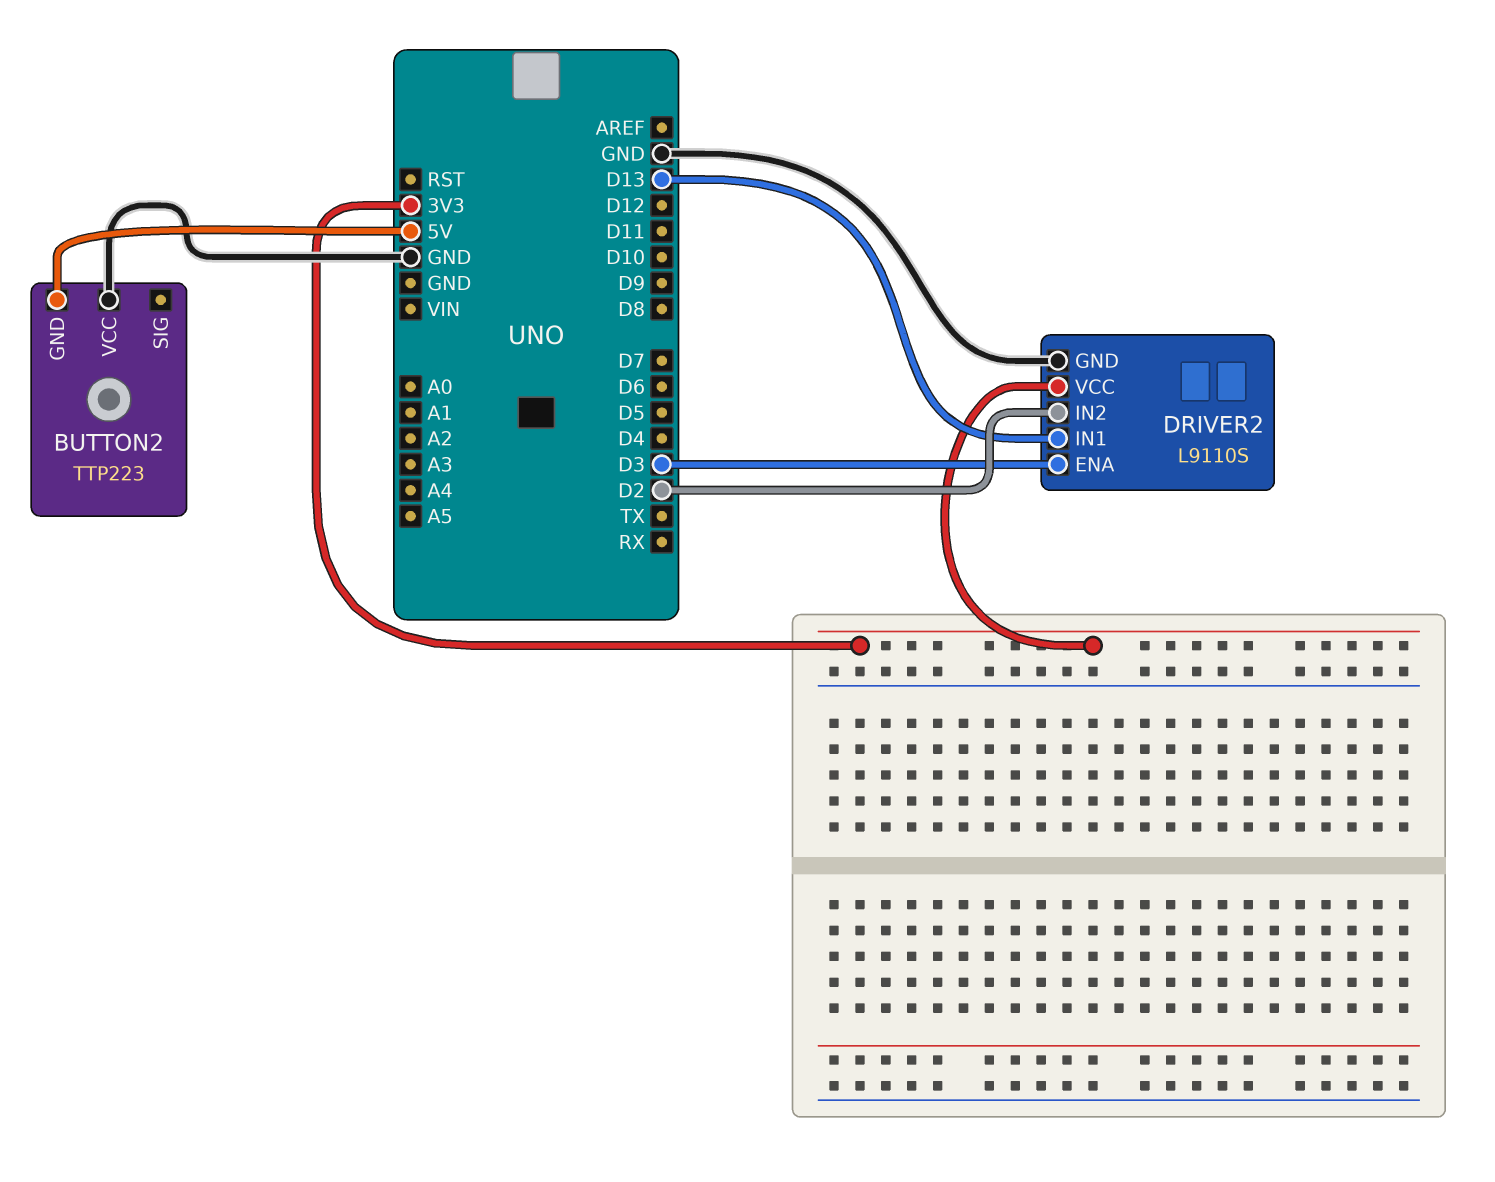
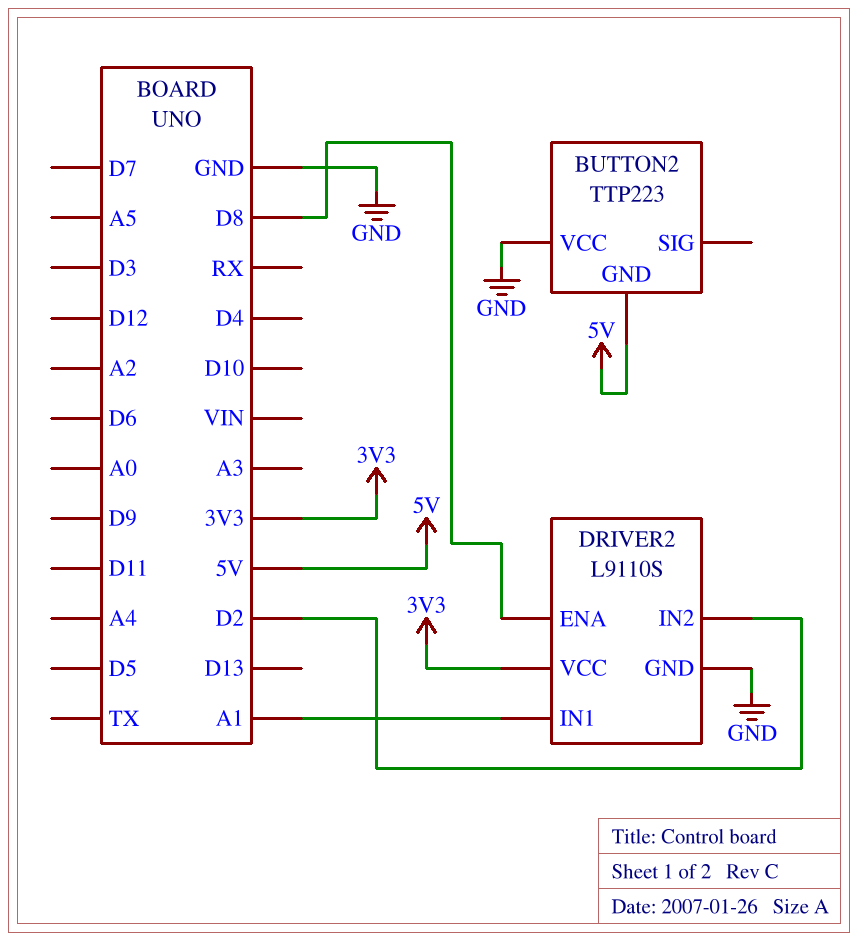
DRIVER2 pin ENA: D3 -> D8
DRIVER2 pin IN1: D13 -> A1

